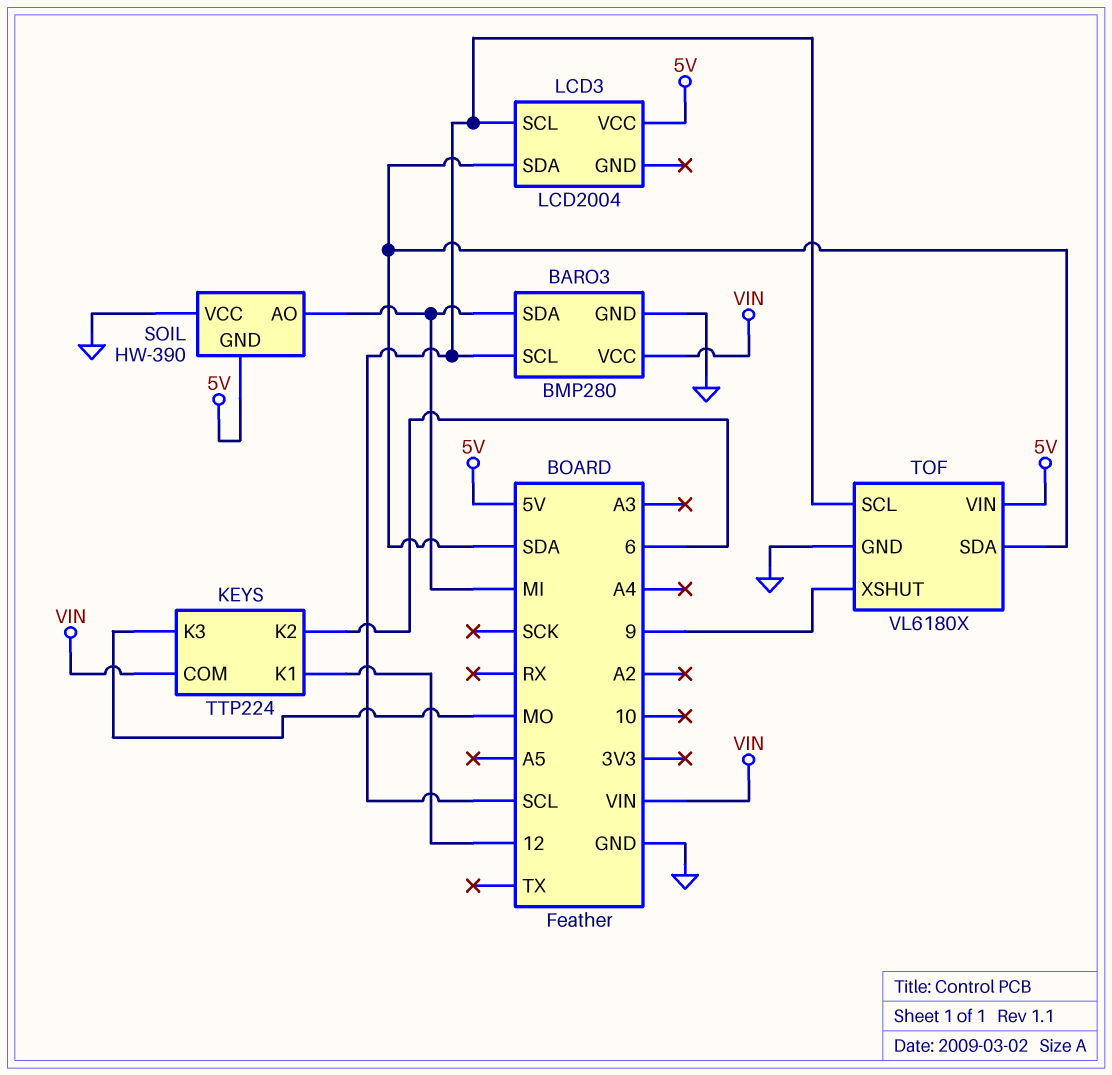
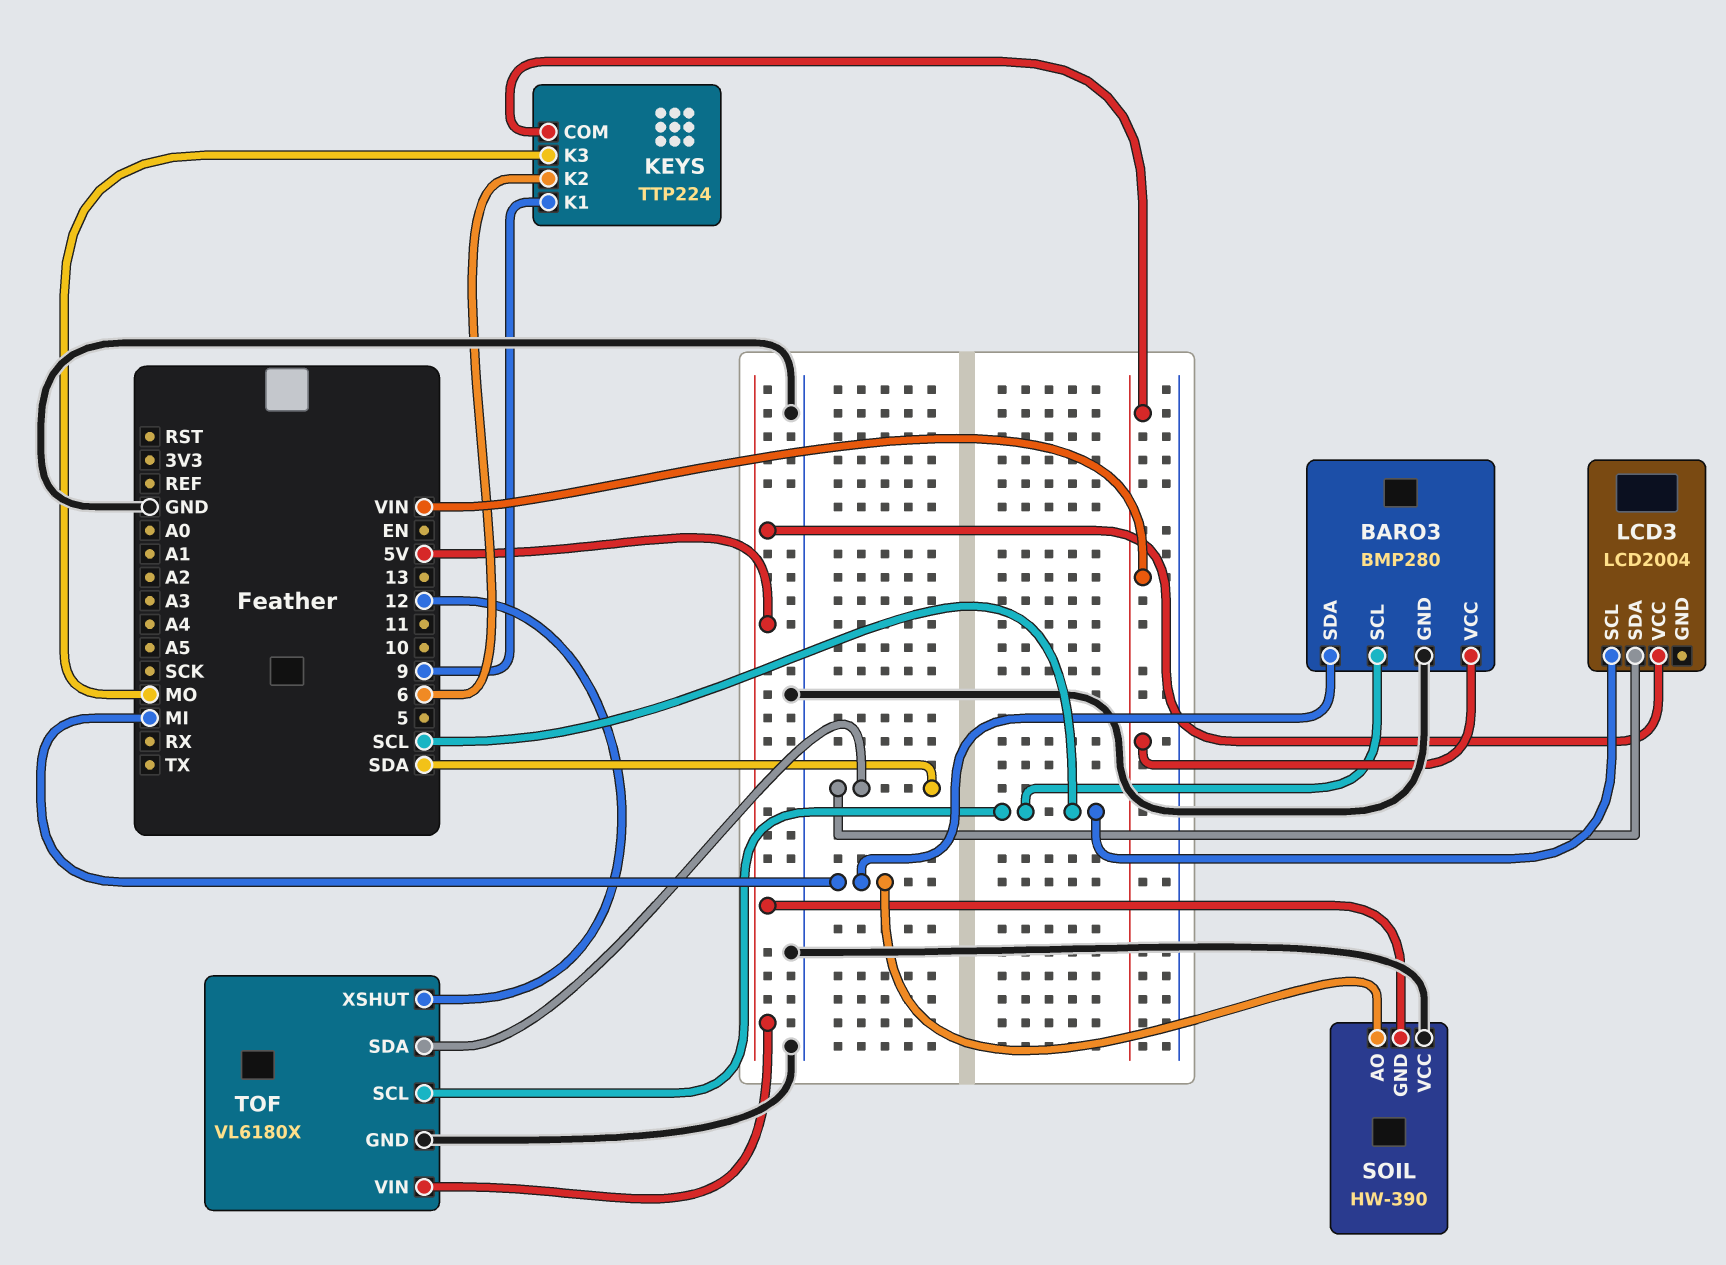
KEYS pin K1: 12 -> 9
TOF pin XSHUT: 9 -> 12

